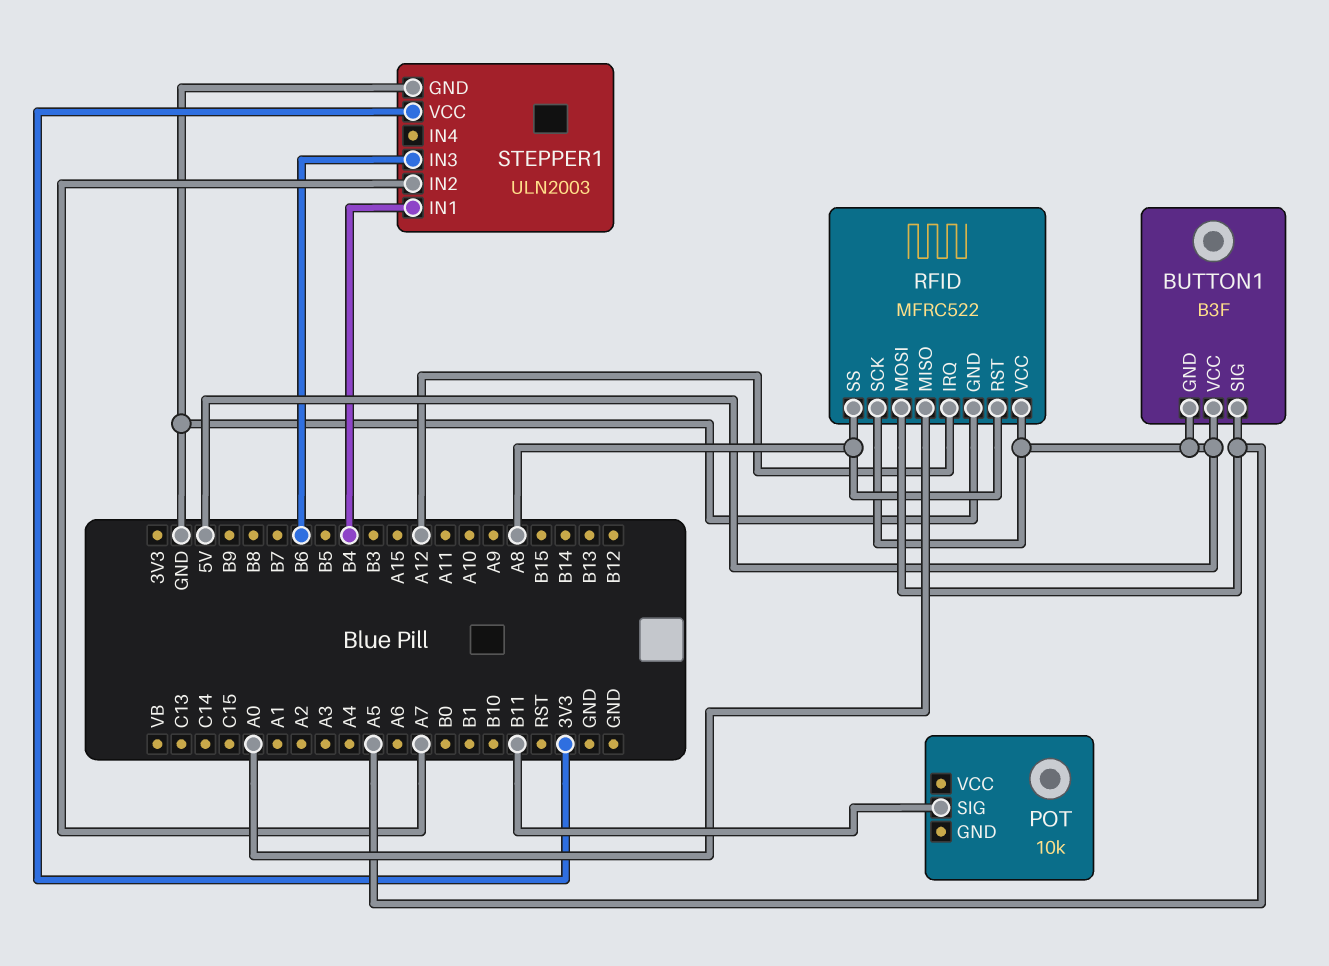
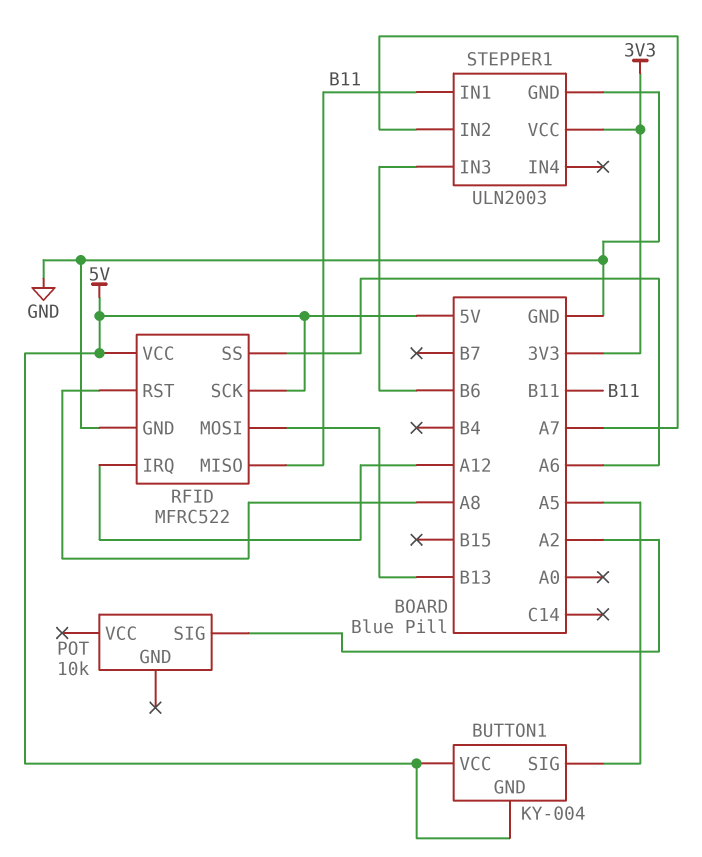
BUTTON1: B3F -> KY-004
POT pin SIG: B11 -> A2
RFID pin MISO: A0 -> B11
RFID pin MOSI: A5 -> B13
RFID pin SS: A8 -> A6
STEPPER1 pin IN1: B4 -> B11

